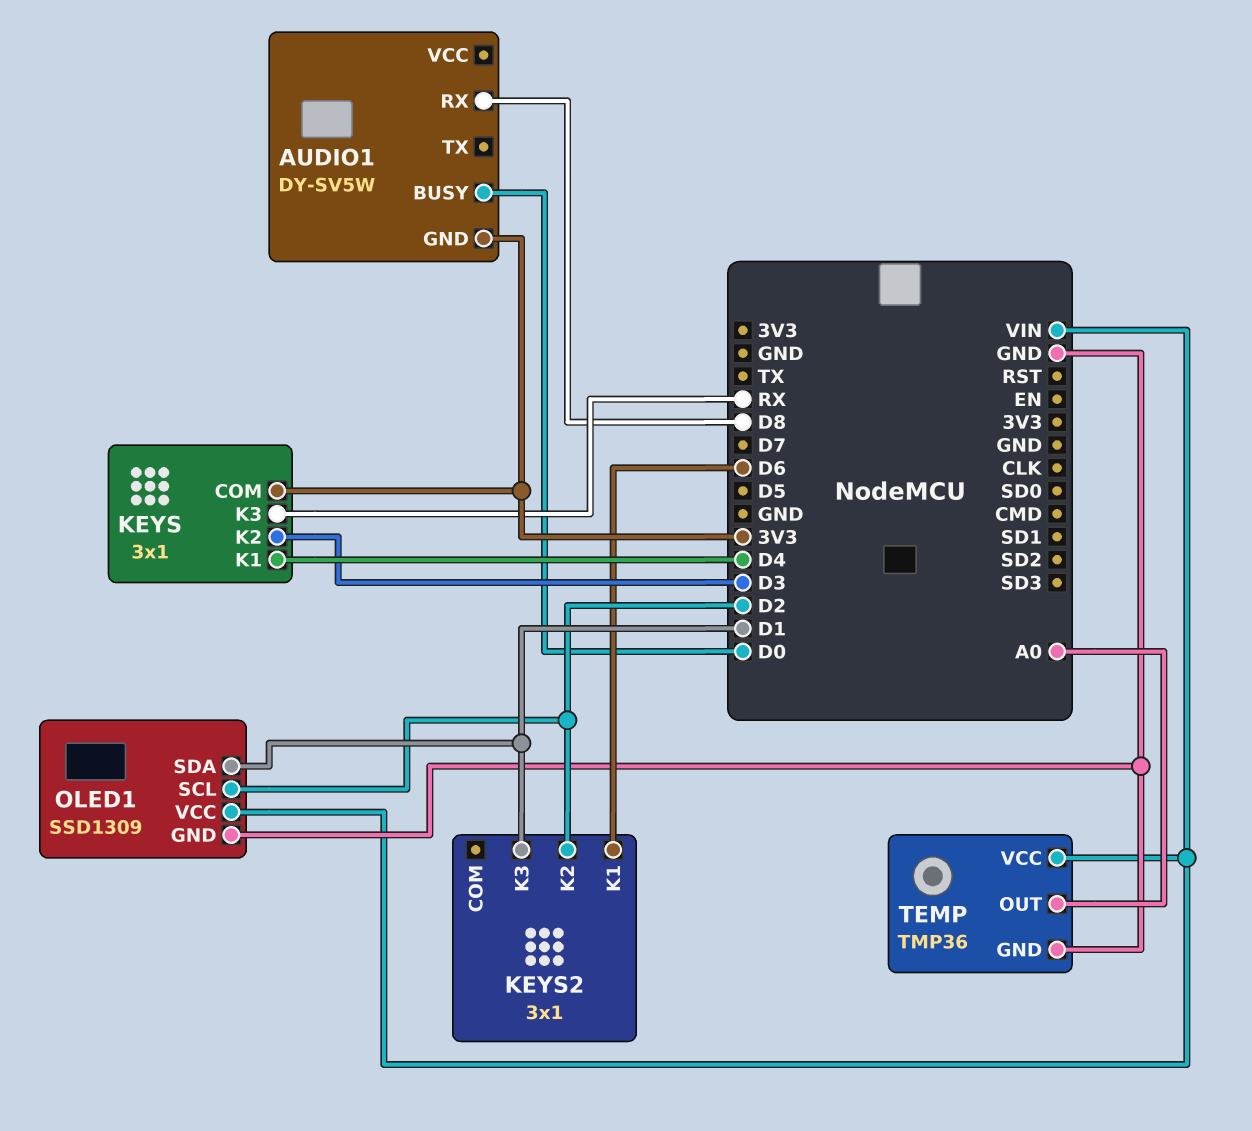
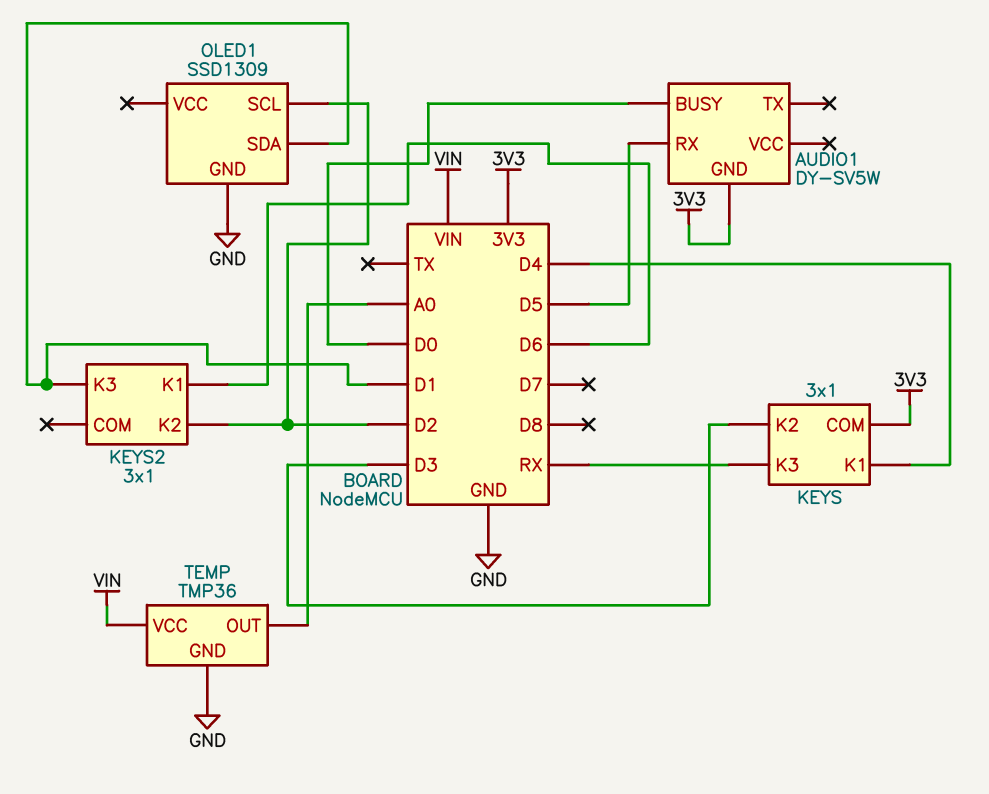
AUDIO1 pin RX: D8 -> D5
OLED1 pin VCC: VIN -> none

